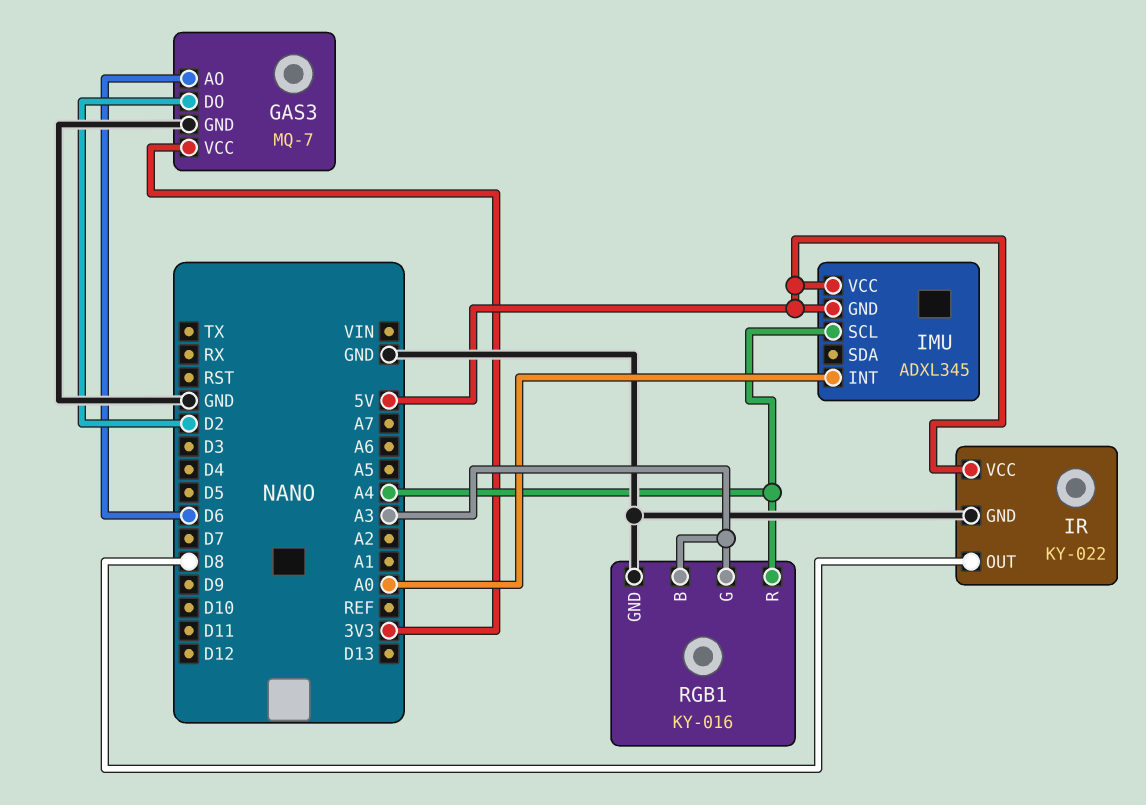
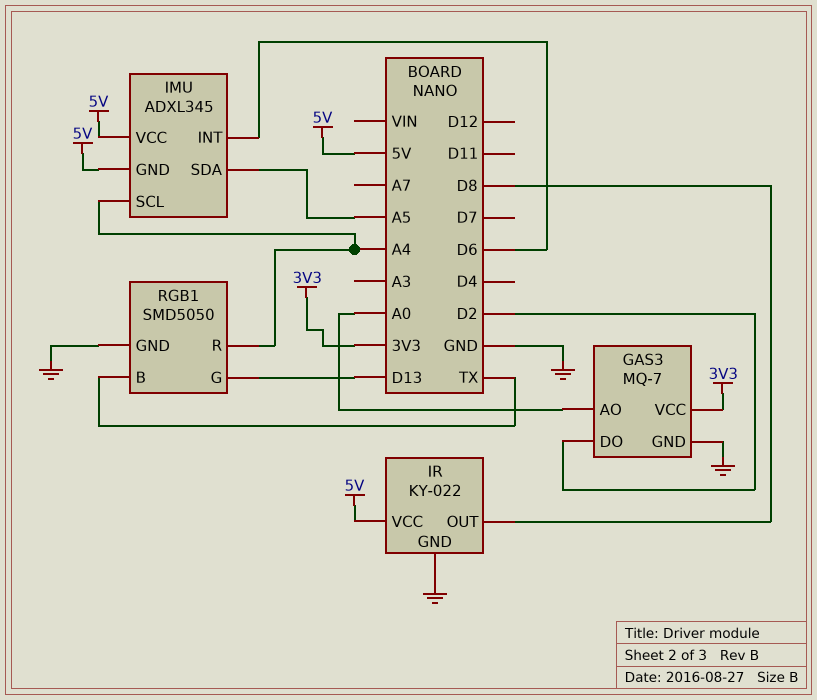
GAS3 pin AO: D6 -> A0
IMU pin INT: A0 -> D6
IMU pin SDA: none -> A5
RGB1: KY-016 -> SMD5050
RGB1 pin B: A3 -> TX
RGB1 pin G: A3 -> D13

